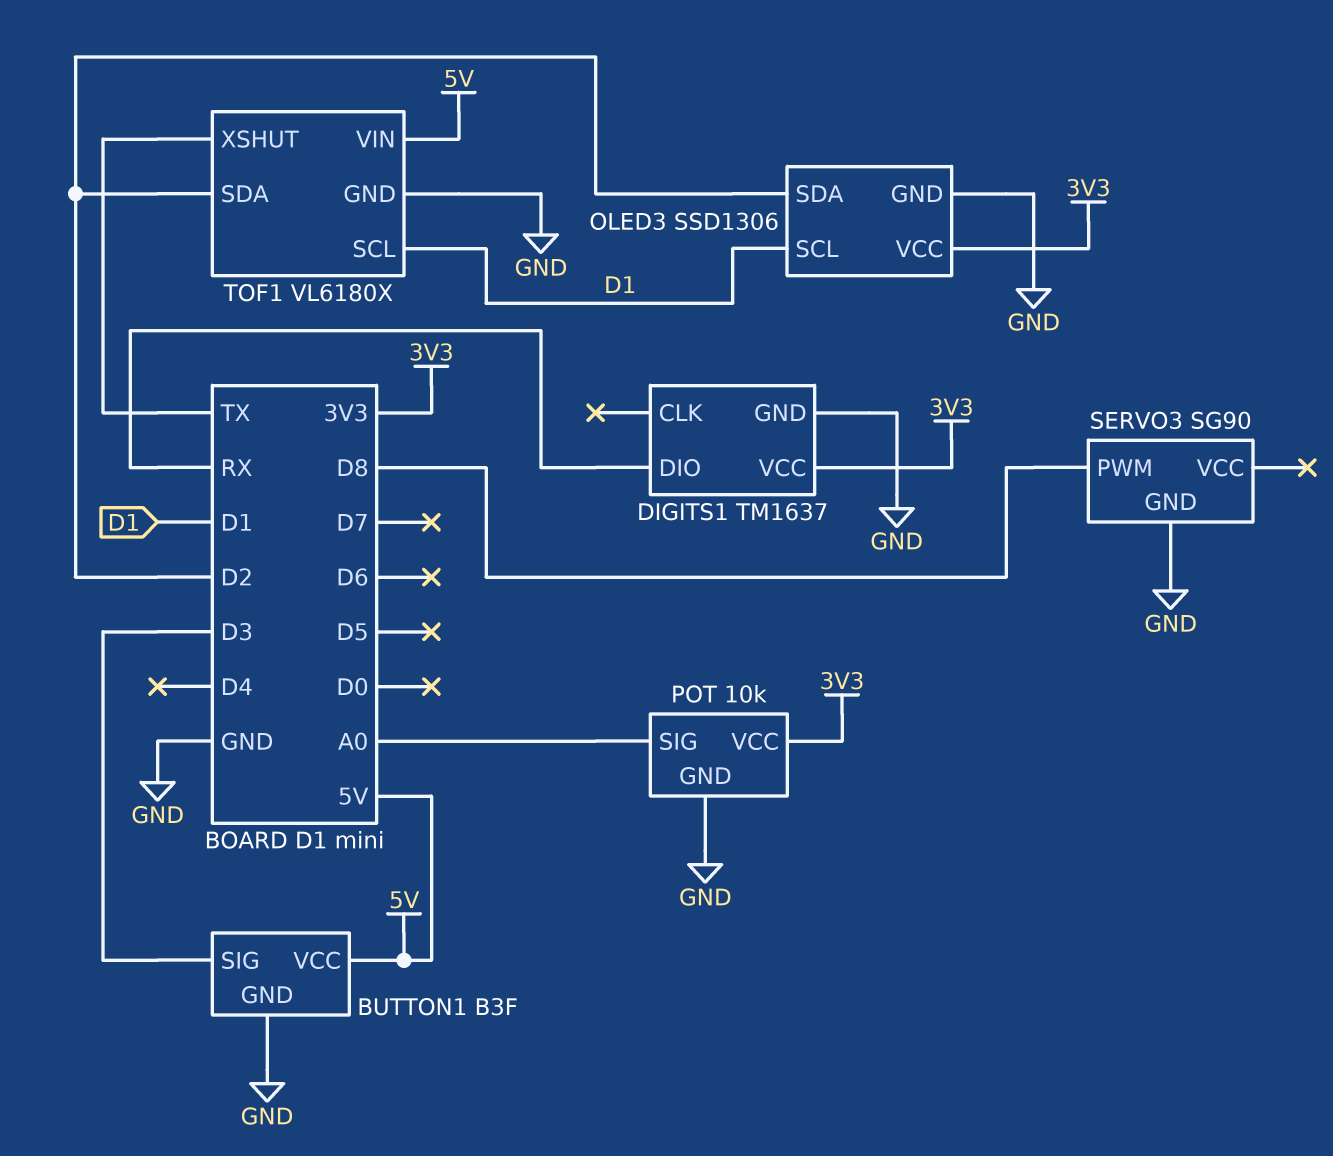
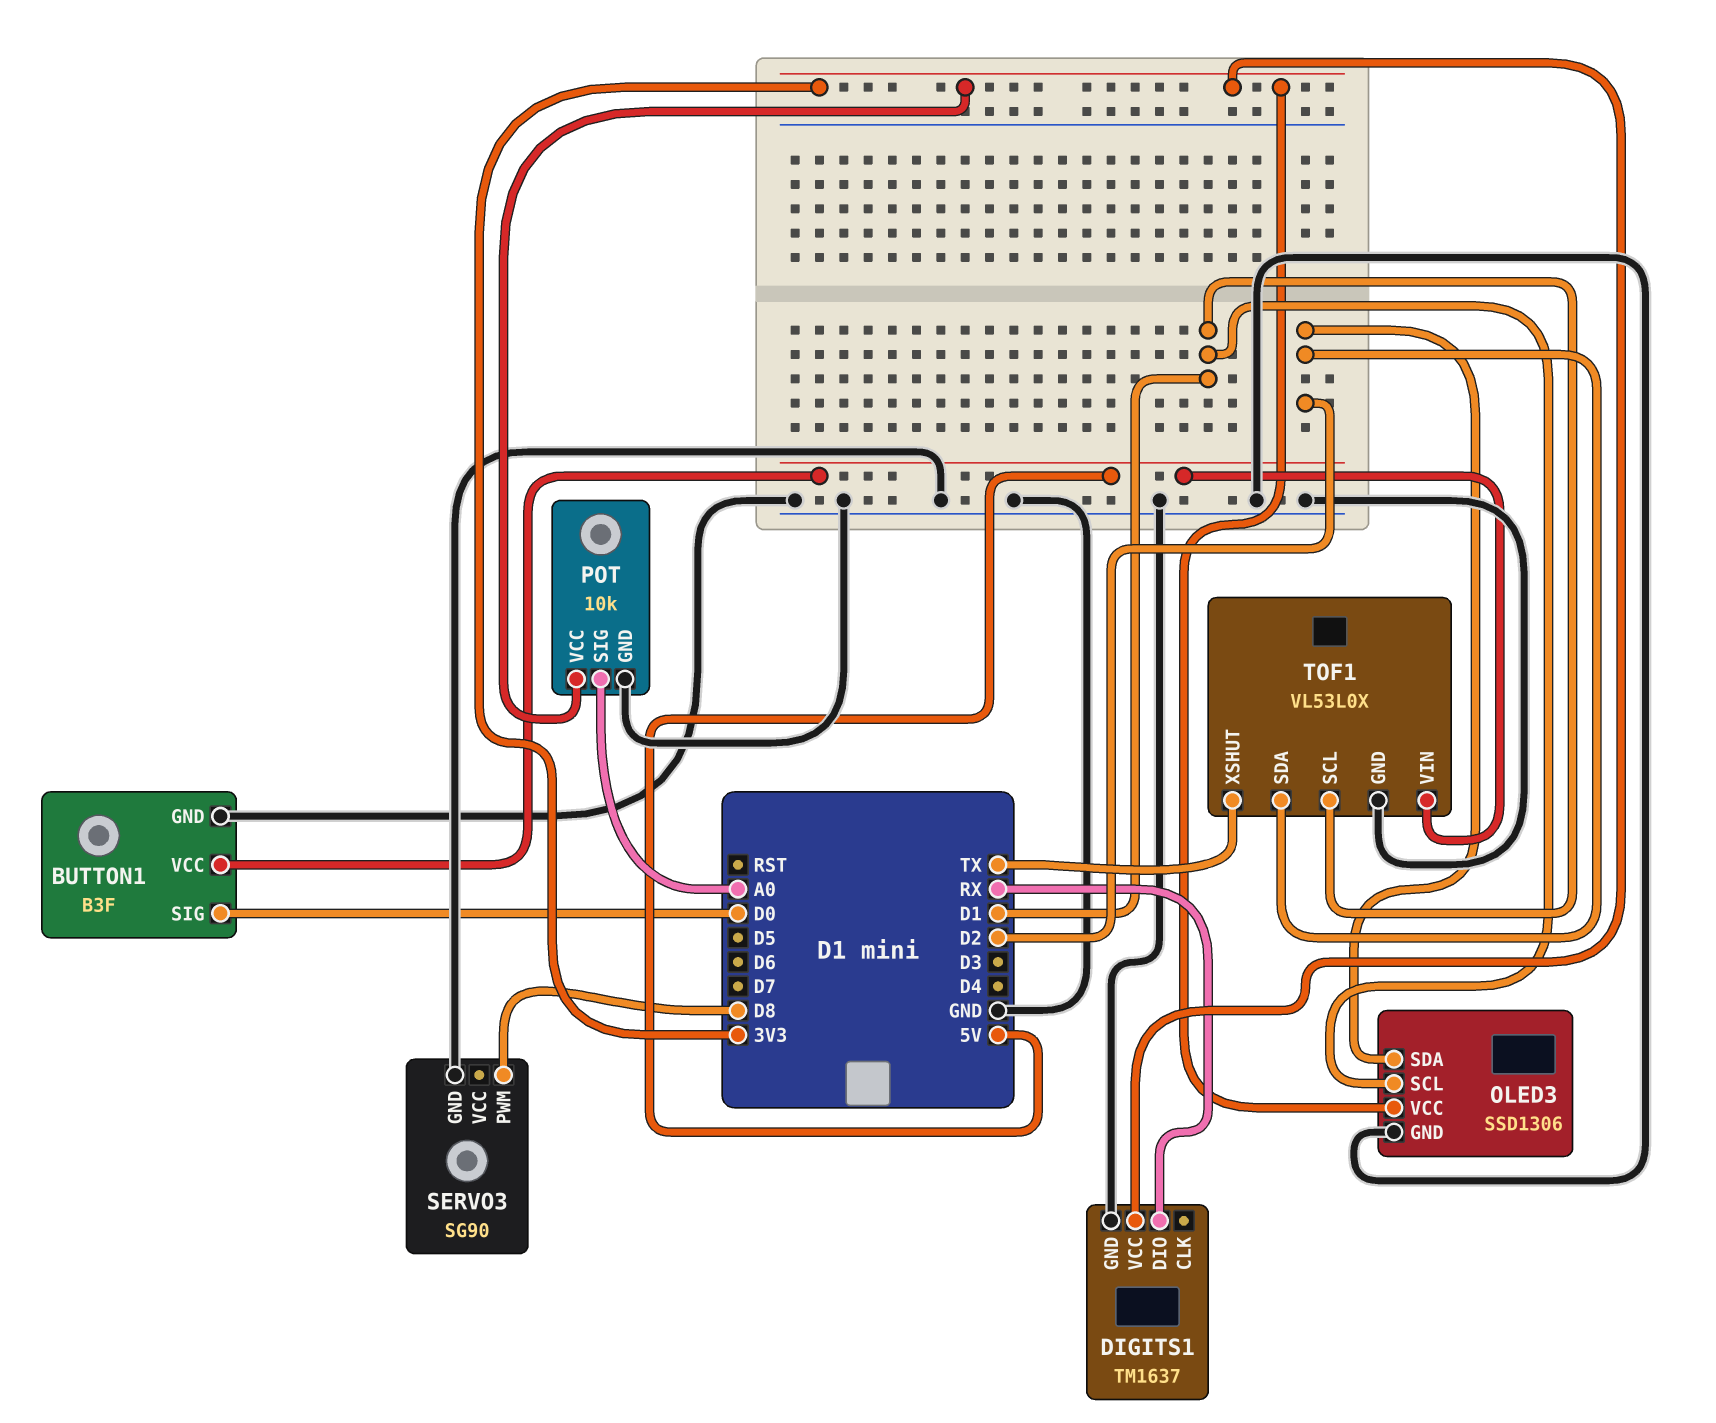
BUTTON1 pin SIG: D3 -> D0
TOF1: VL6180X -> VL53L0X

